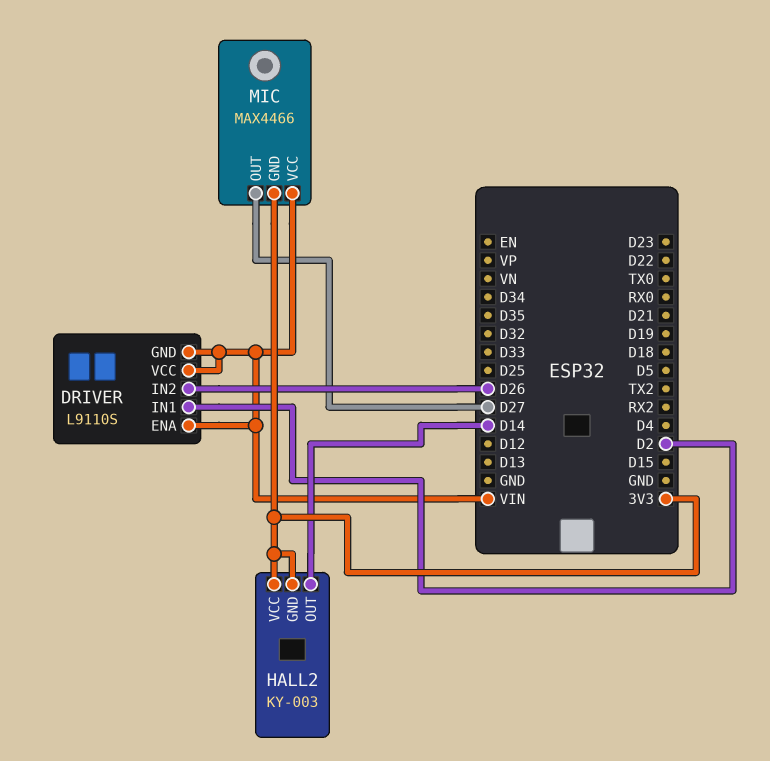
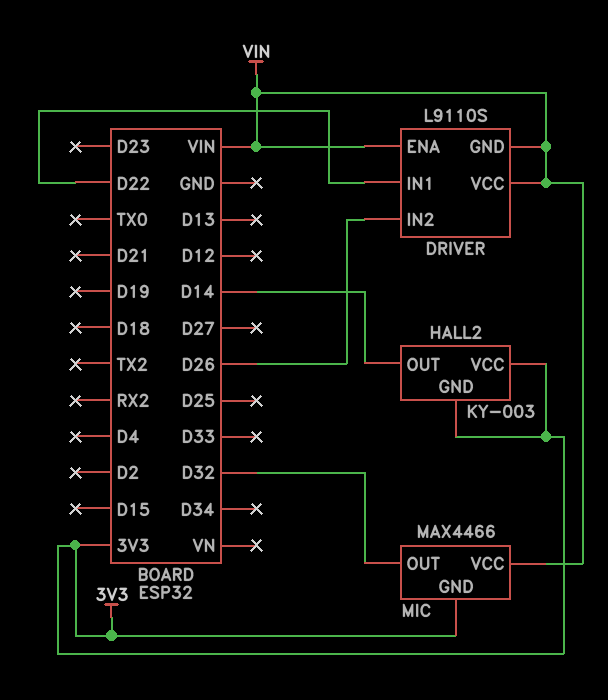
DRIVER pin IN1: D2 -> D22
MIC pin OUT: D27 -> D32

